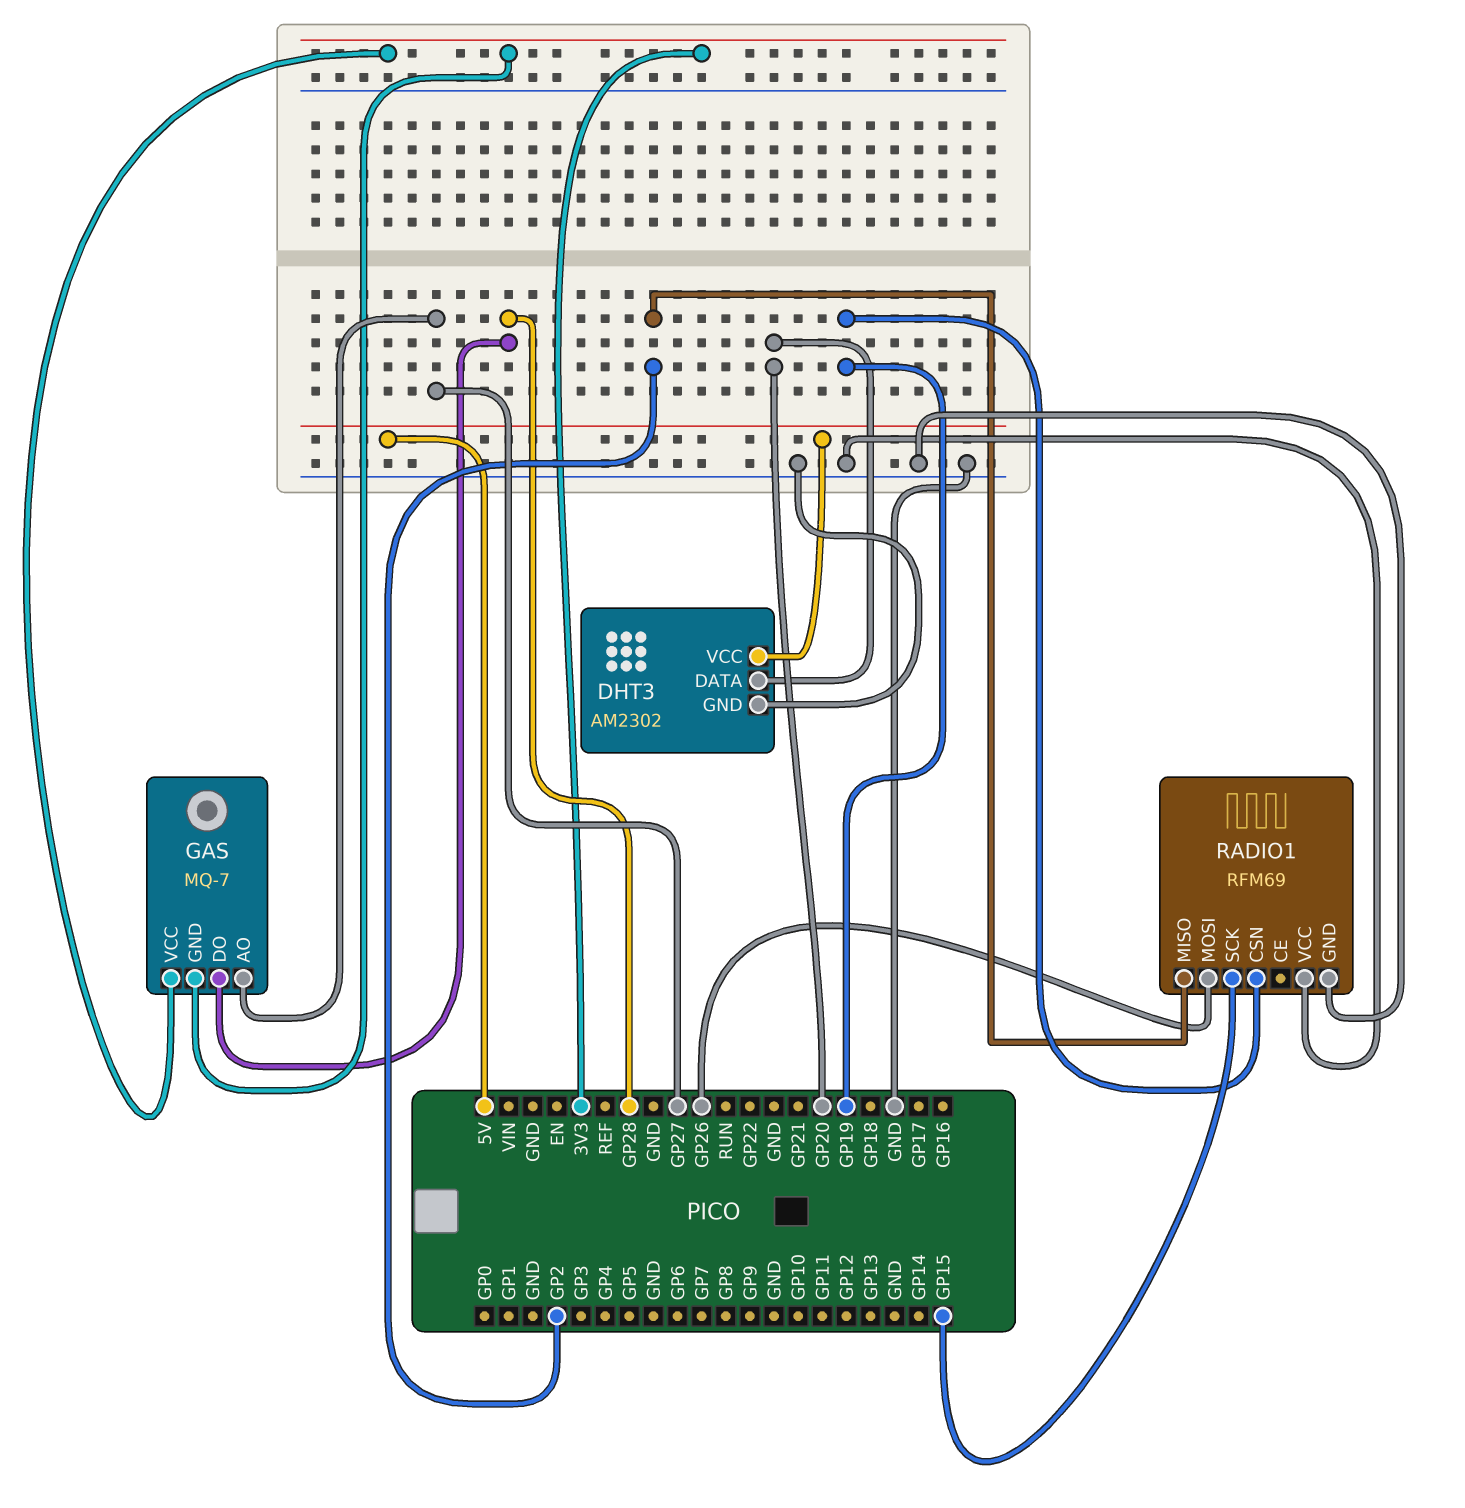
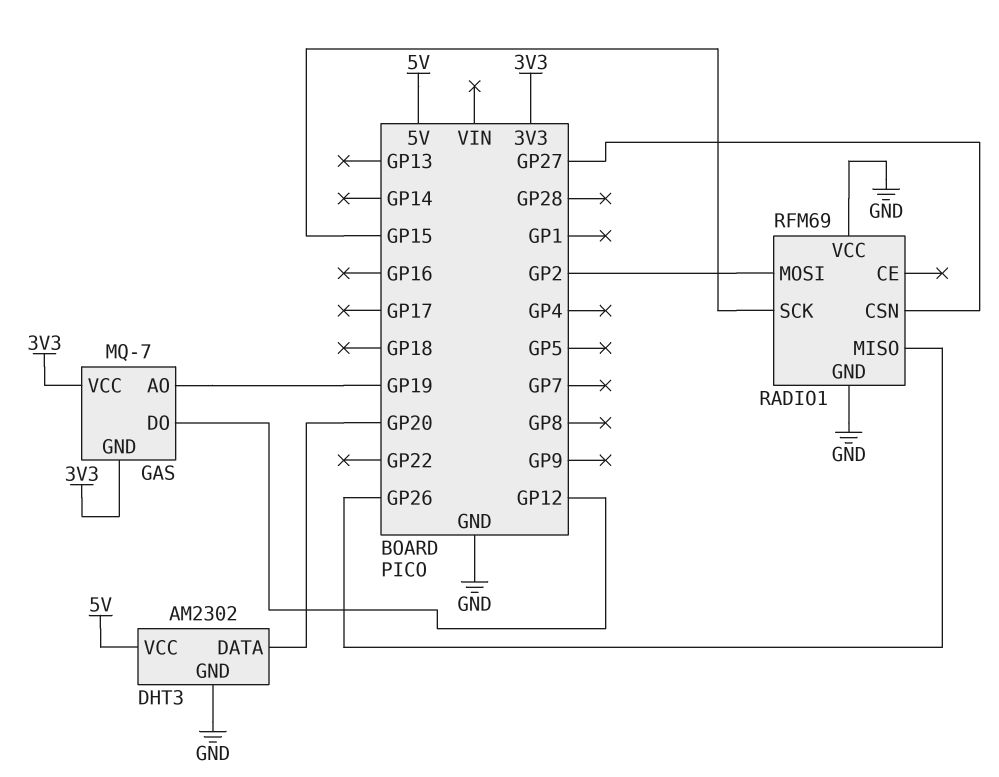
GAS pin AO: GP27 -> GP19
GAS pin DO: GP28 -> GP12
RADIO1 pin CSN: GP19 -> GP27
RADIO1 pin MISO: GP2 -> GP26
RADIO1 pin MOSI: GP26 -> GP2

